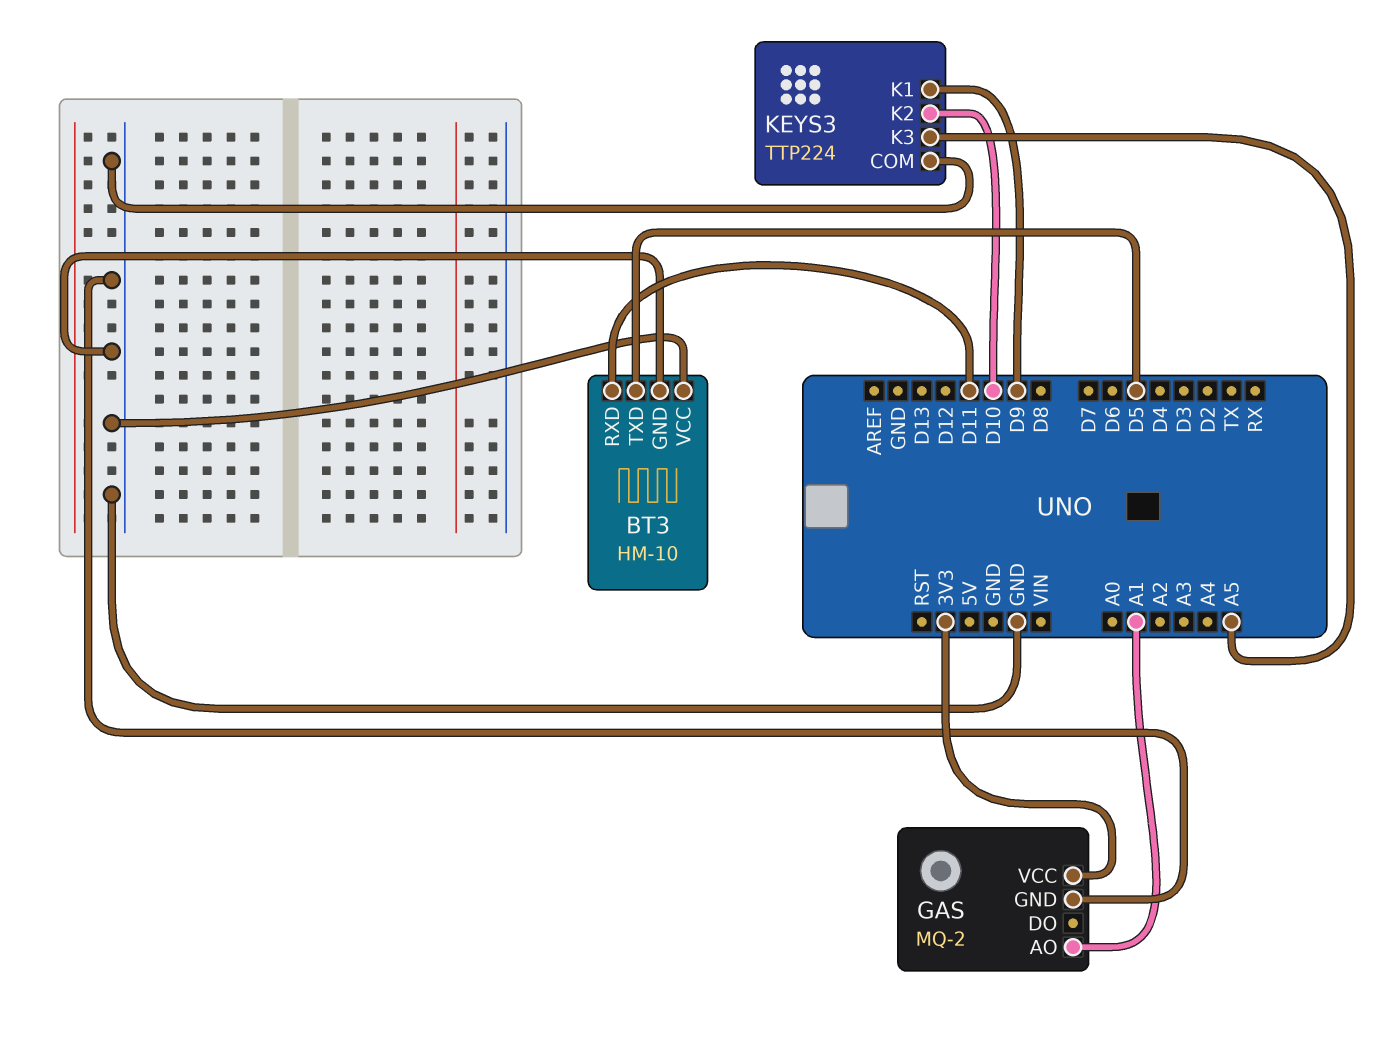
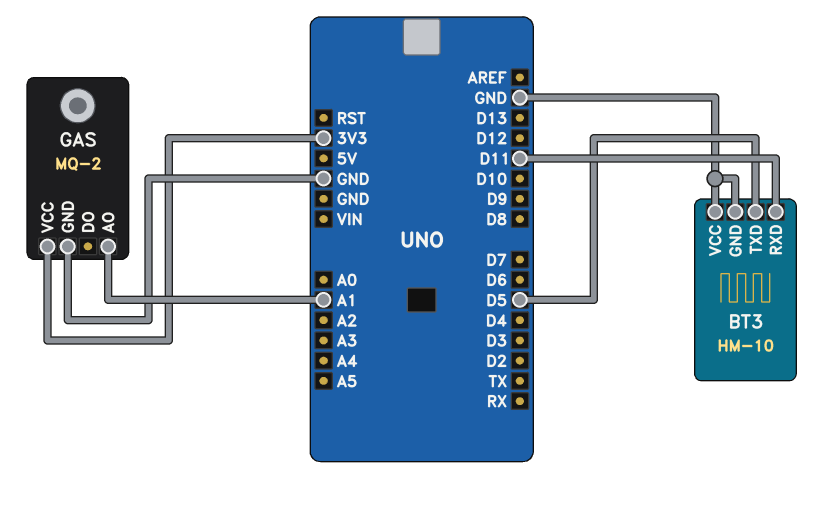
KEYS3: TTP224 -> none
KEYS3 pin COM: GND -> none
KEYS3 pin K1: D9 -> none
KEYS3 pin K2: D10 -> none
KEYS3 pin K3: A5 -> none

